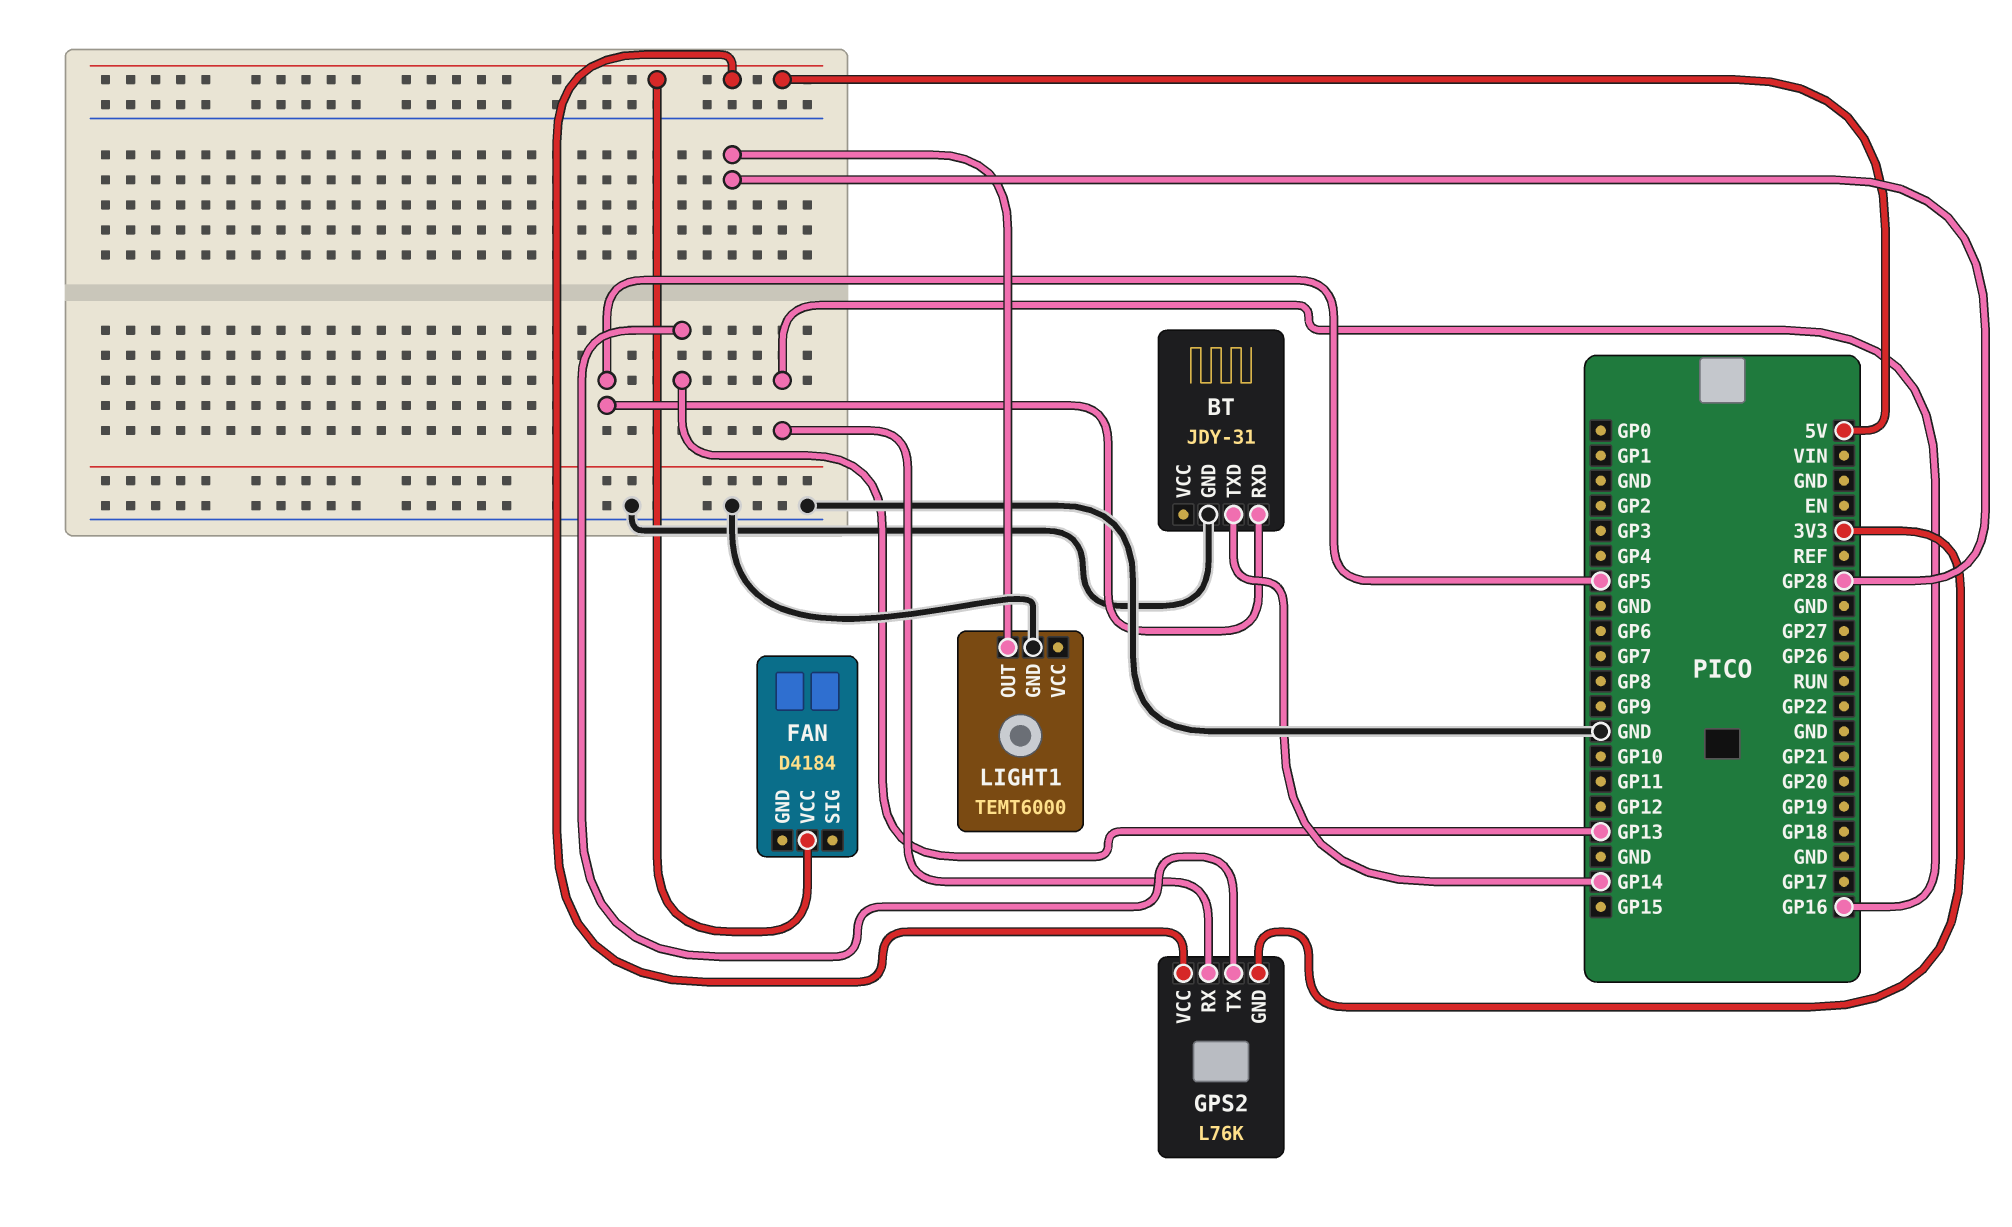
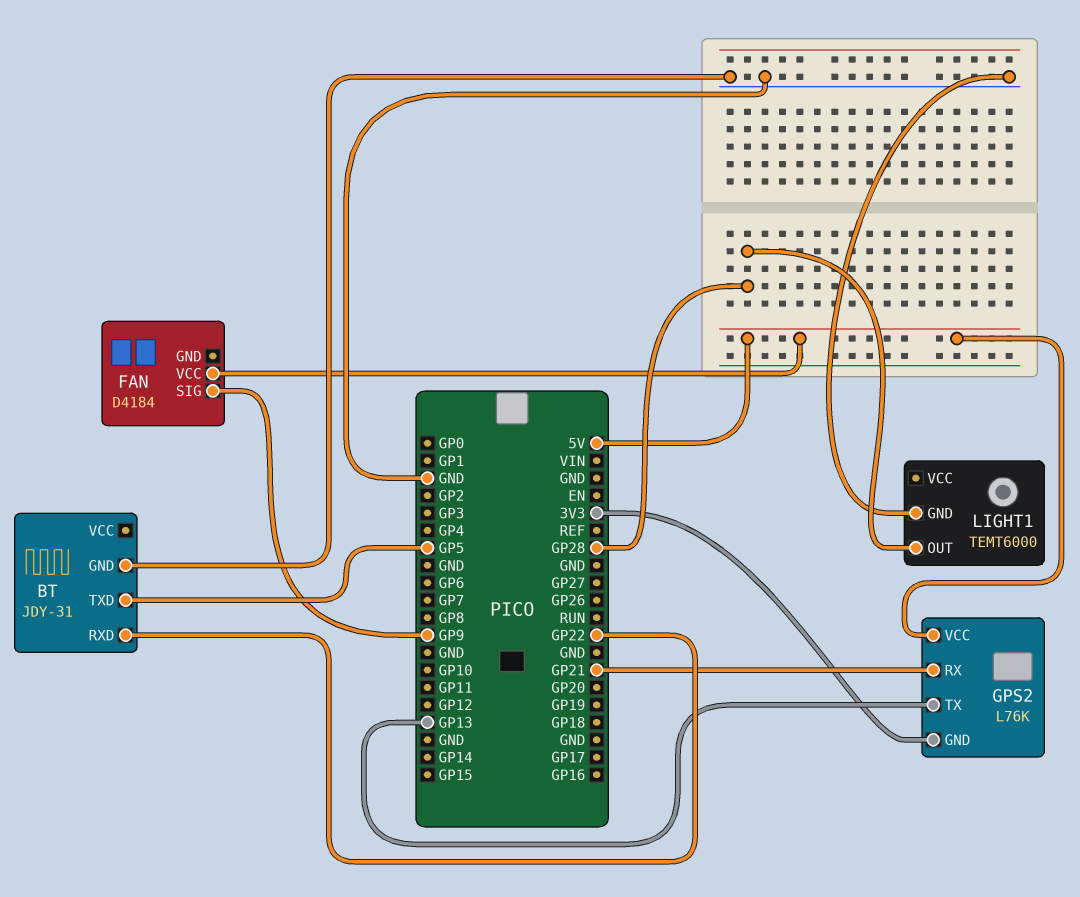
BT pin RXD: GP5 -> GP22
BT pin TXD: GP14 -> GP5
FAN pin SIG: none -> GP9
GPS2 pin RX: GP16 -> GP21

